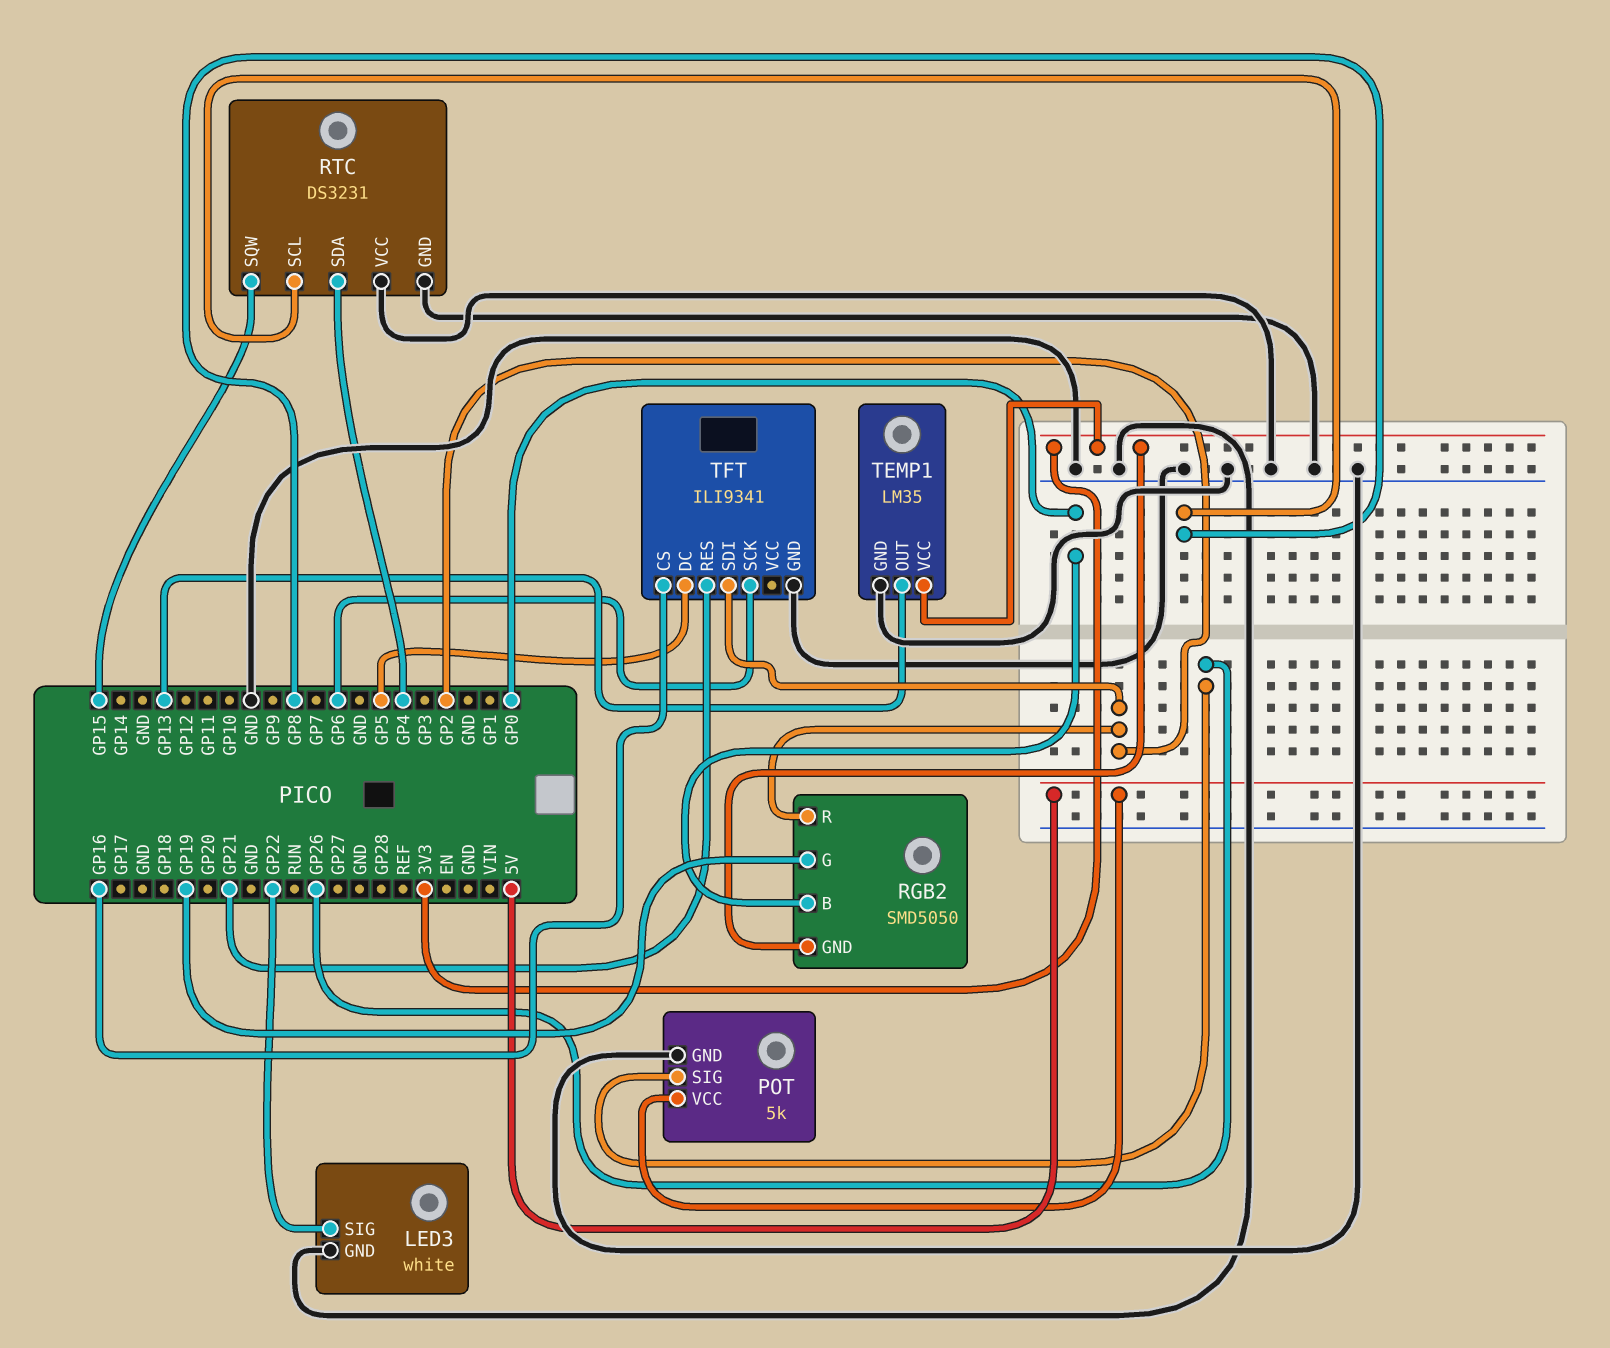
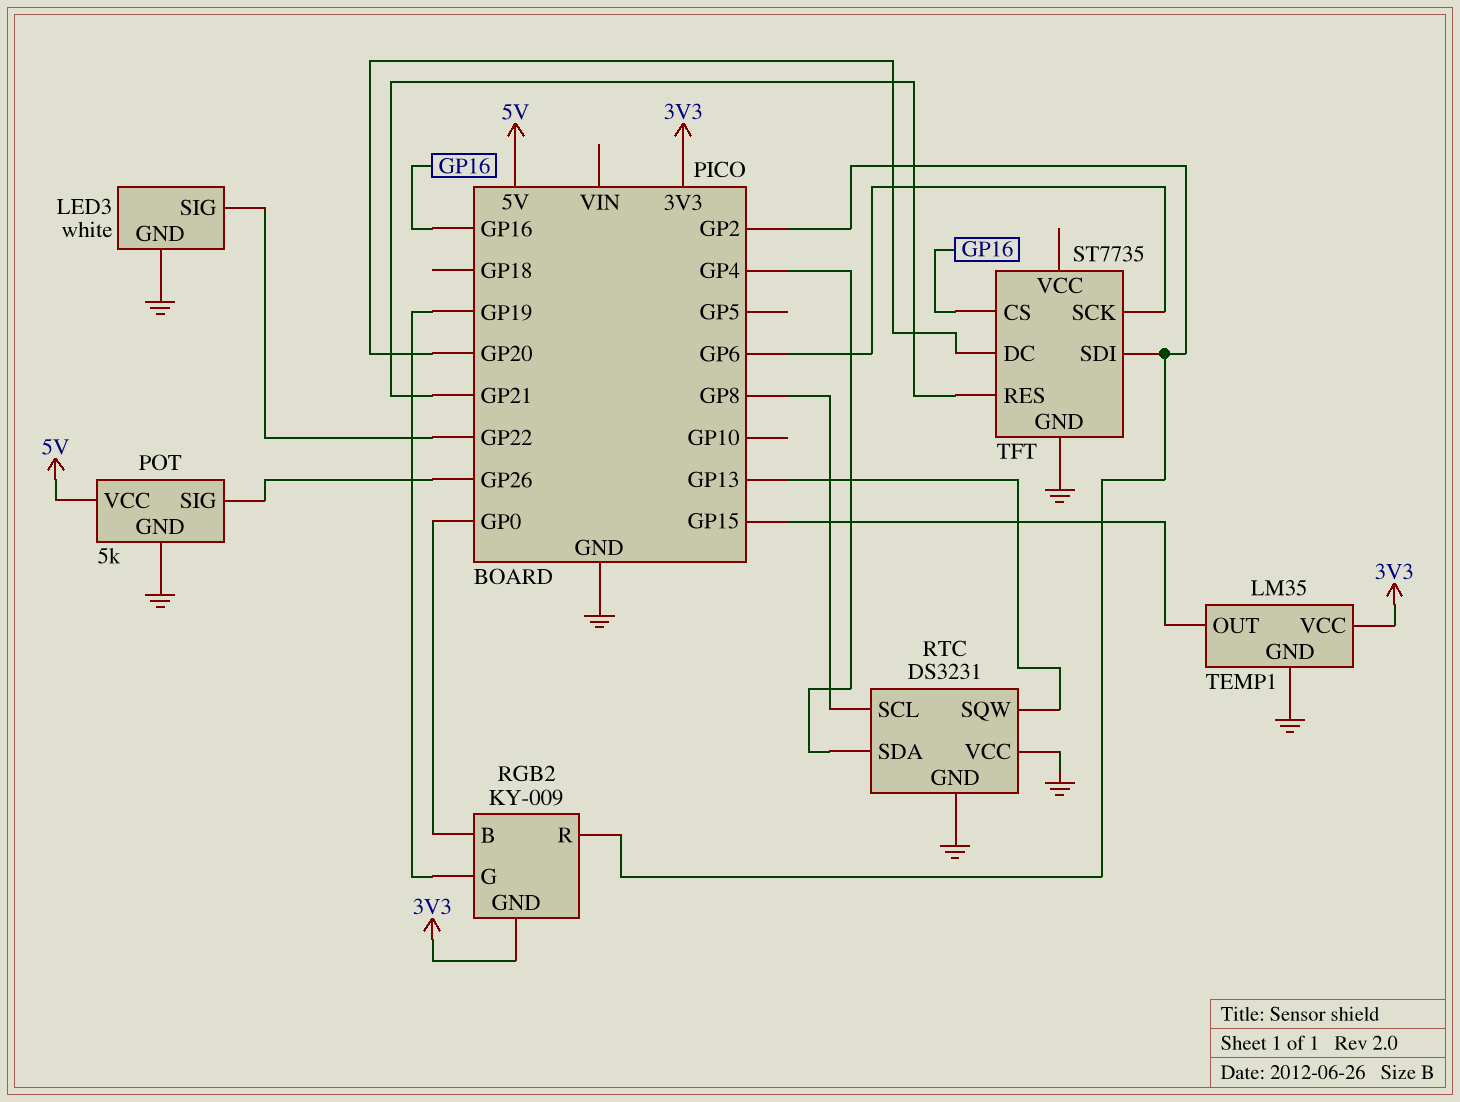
RGB2: SMD5050 -> KY-009
RTC pin SQW: GP15 -> GP13
TEMP1 pin OUT: GP13 -> GP15
TFT: ILI9341 -> ST7735
TFT pin DC: GP5 -> GP20

